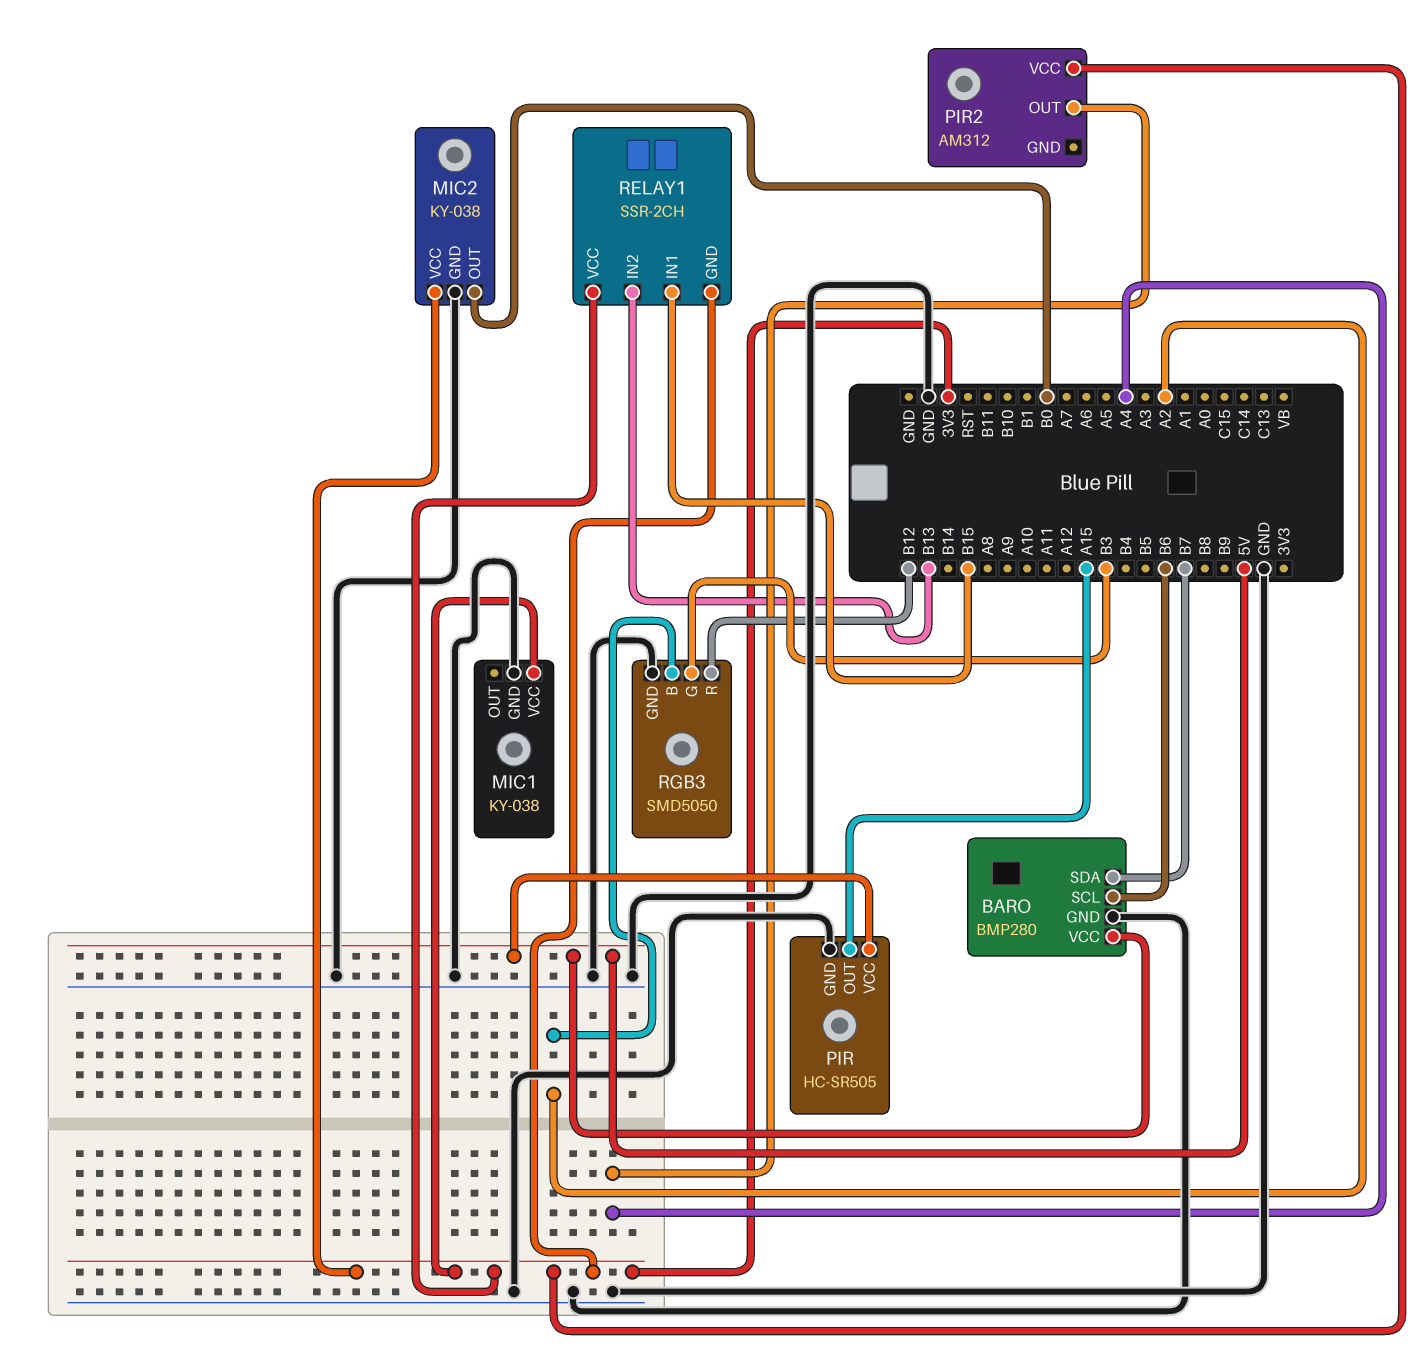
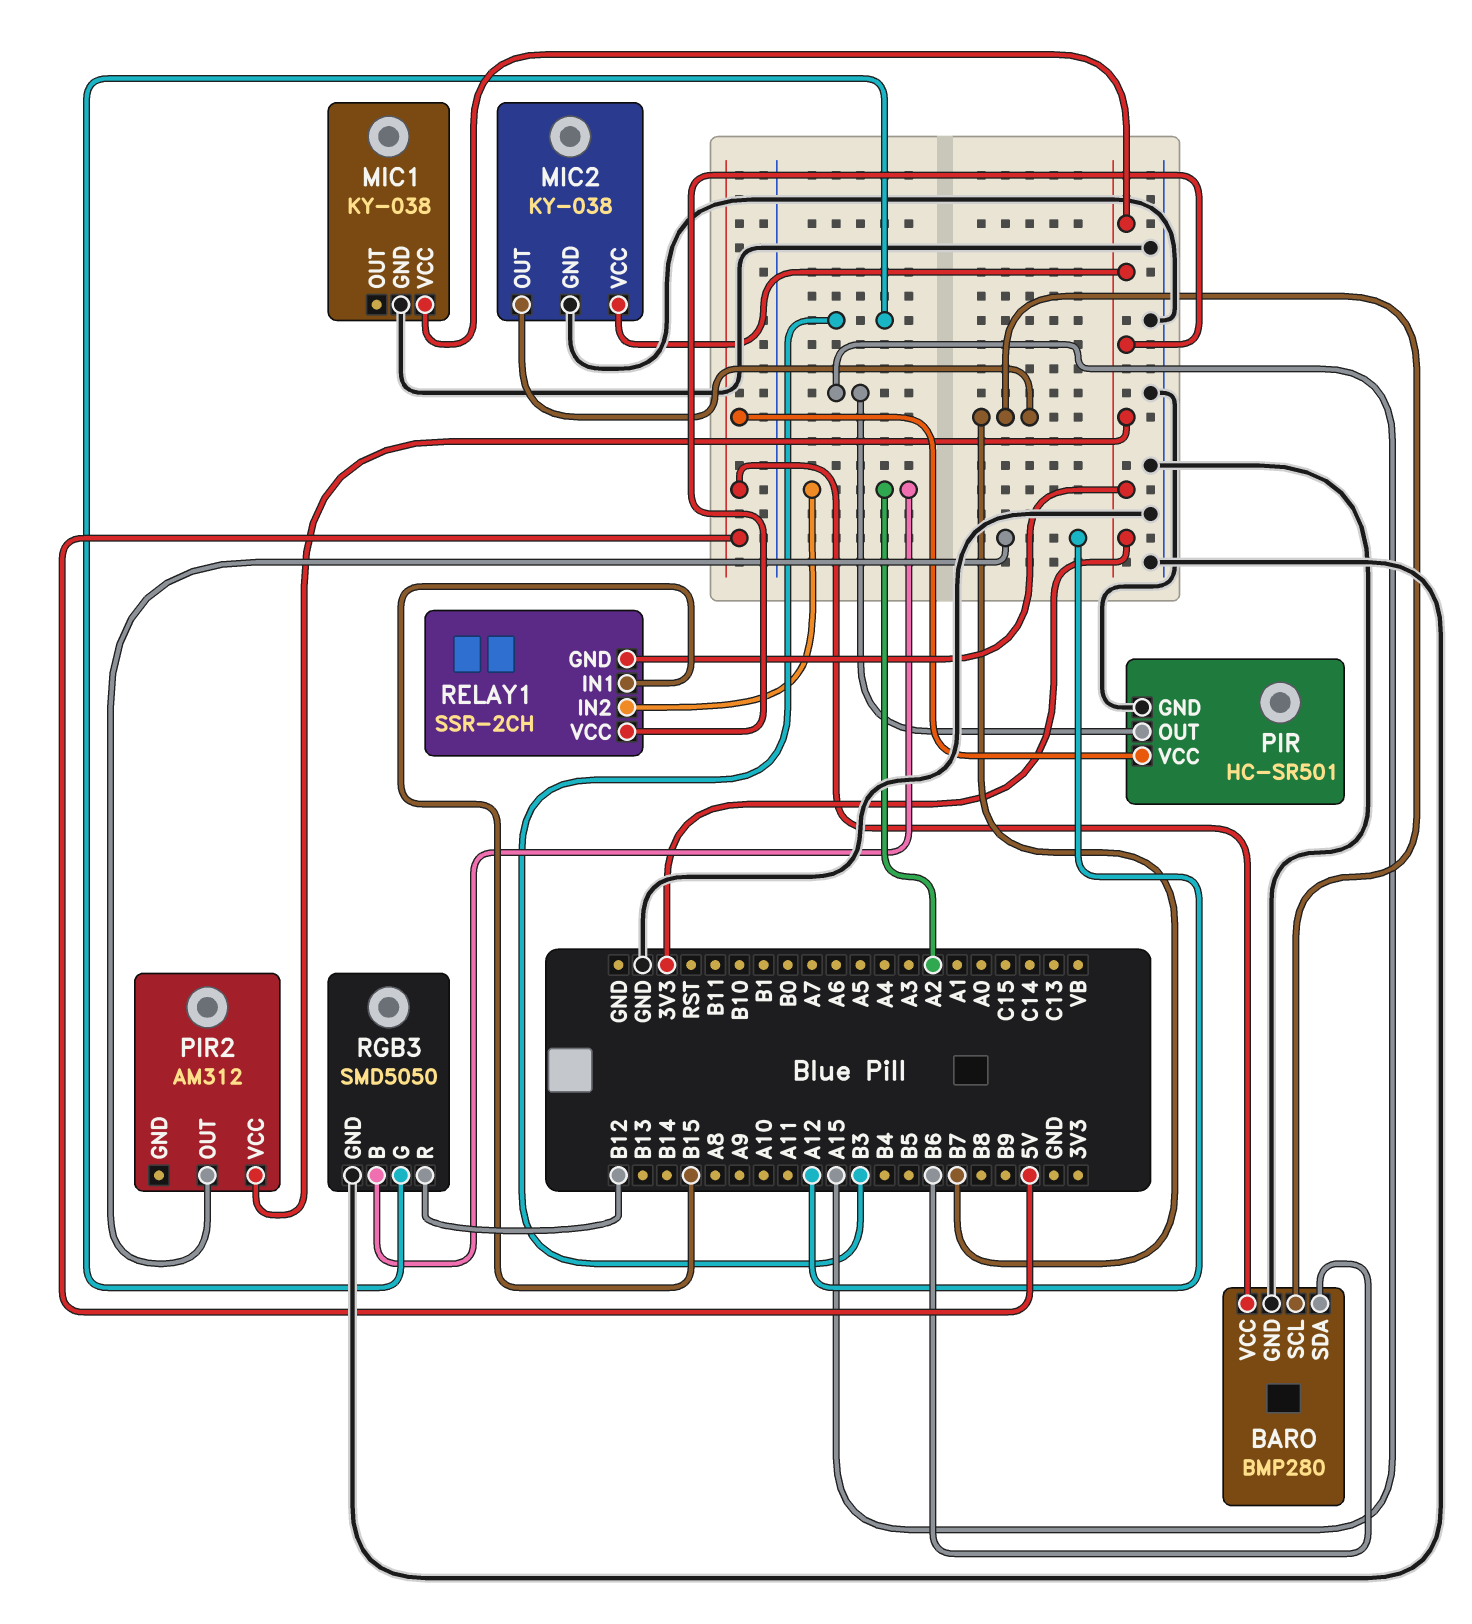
BARO pin SCL: B6 -> B7
BARO pin SDA: B7 -> B6
MIC2 pin OUT: B0 -> B7
PIR: HC-SR505 -> HC-SR501
PIR2 pin OUT: A4 -> A12
RELAY1 pin IN2: B13 -> A2

